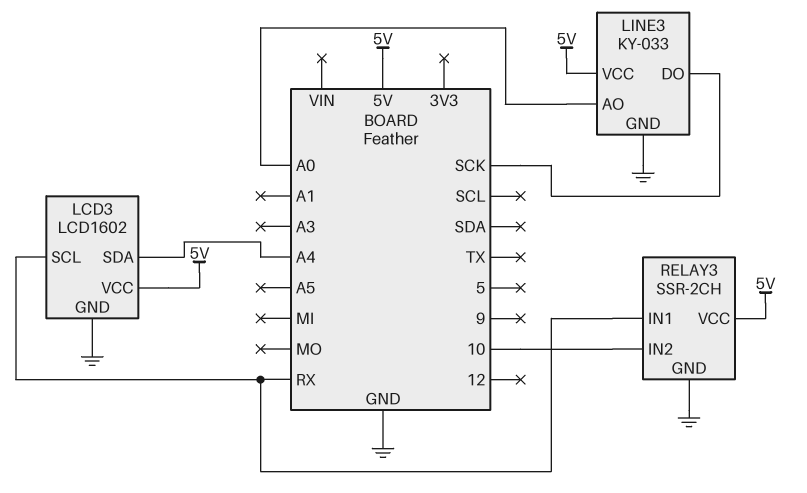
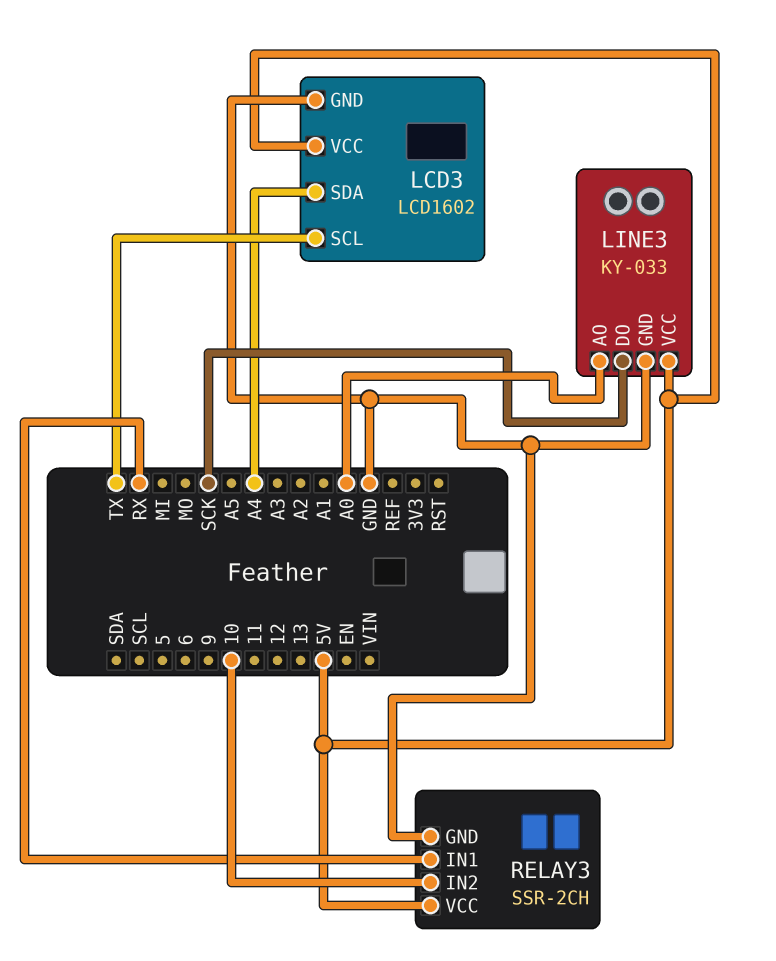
LCD3 pin SCL: RX -> TX

